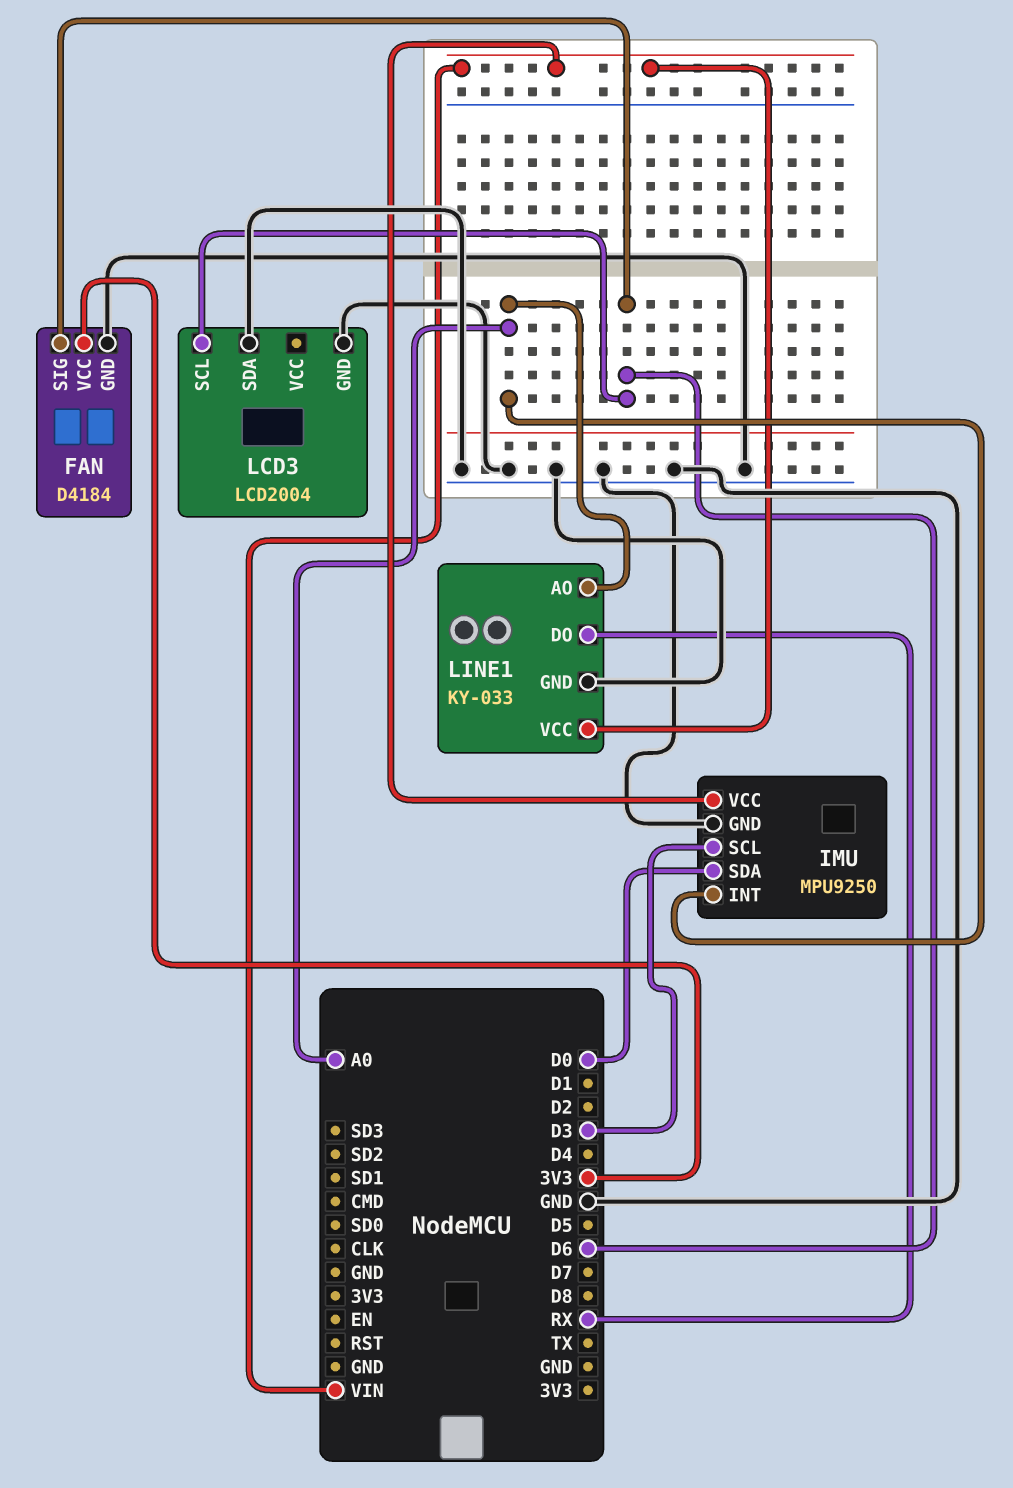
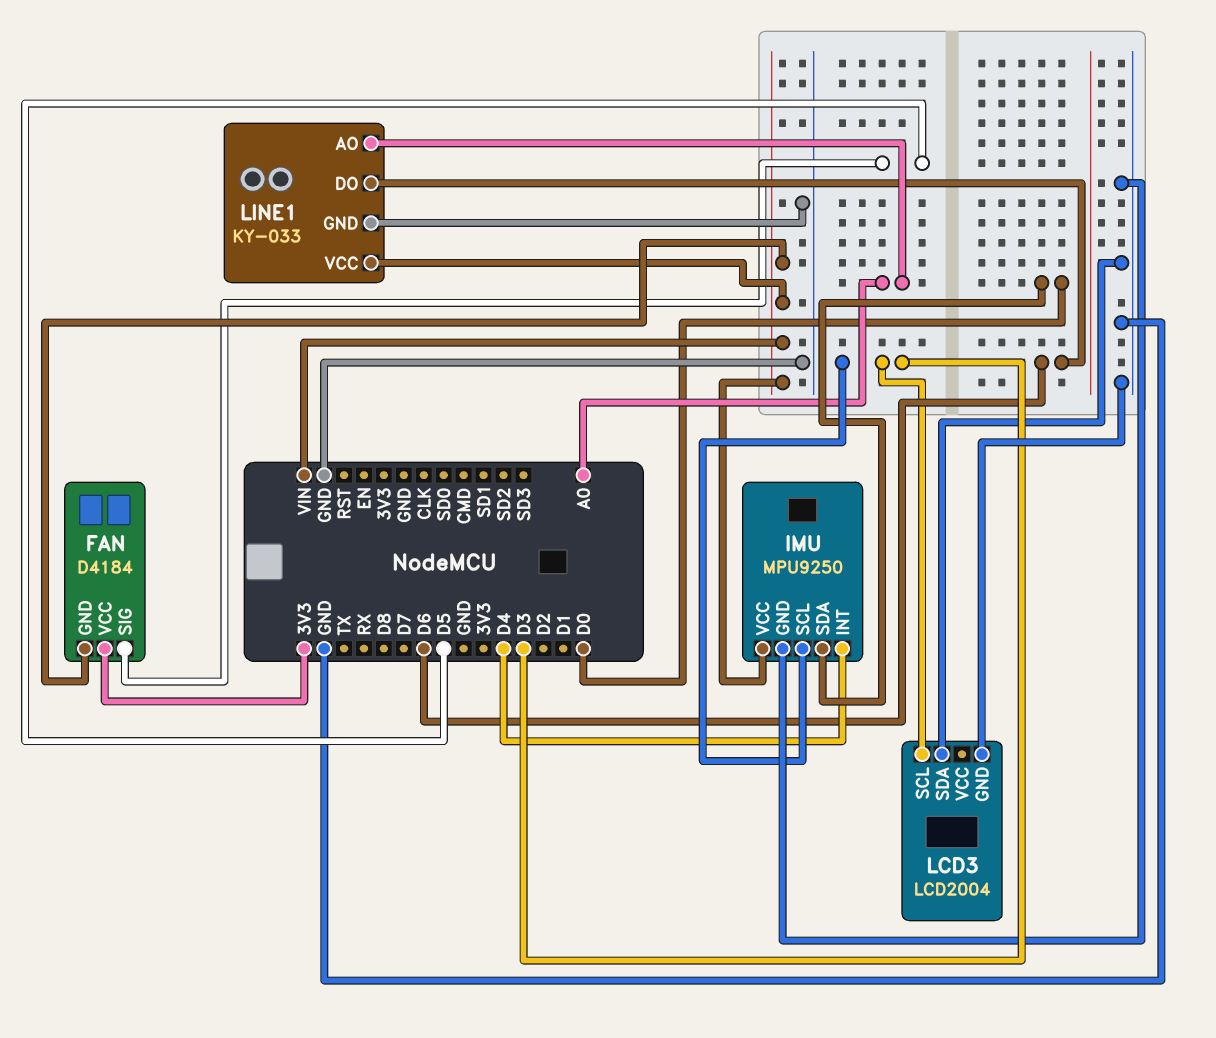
FAN pin GND: GND -> VIN
FAN pin SIG: D6 -> D5
IMU pin INT: A0 -> D4
LCD3 pin SCL: D6 -> D3
LINE1 pin DO: RX -> D6

